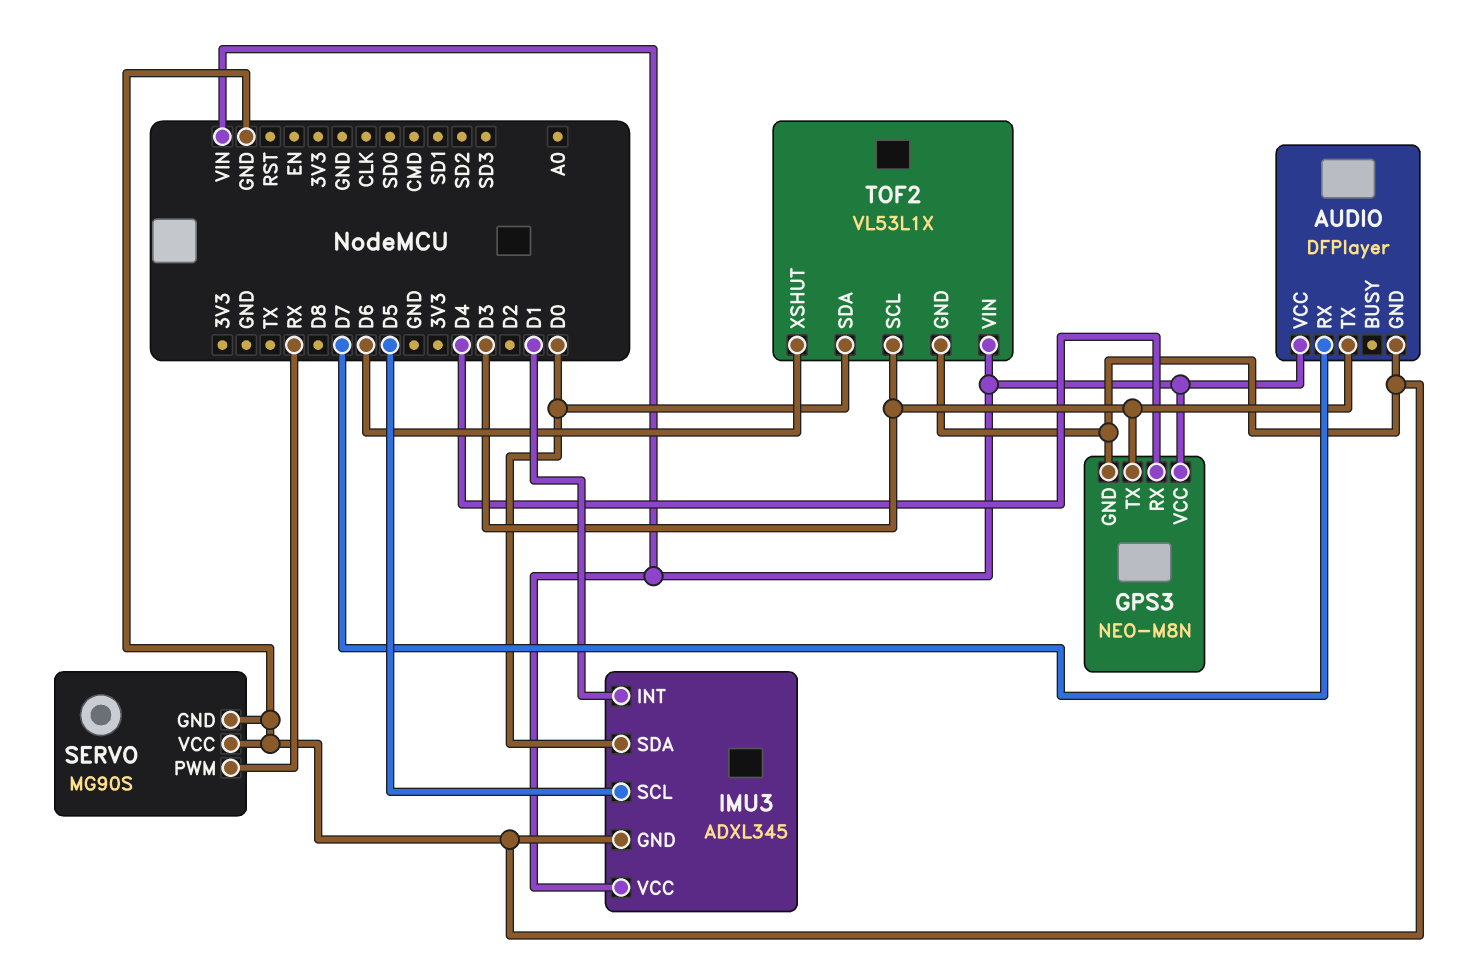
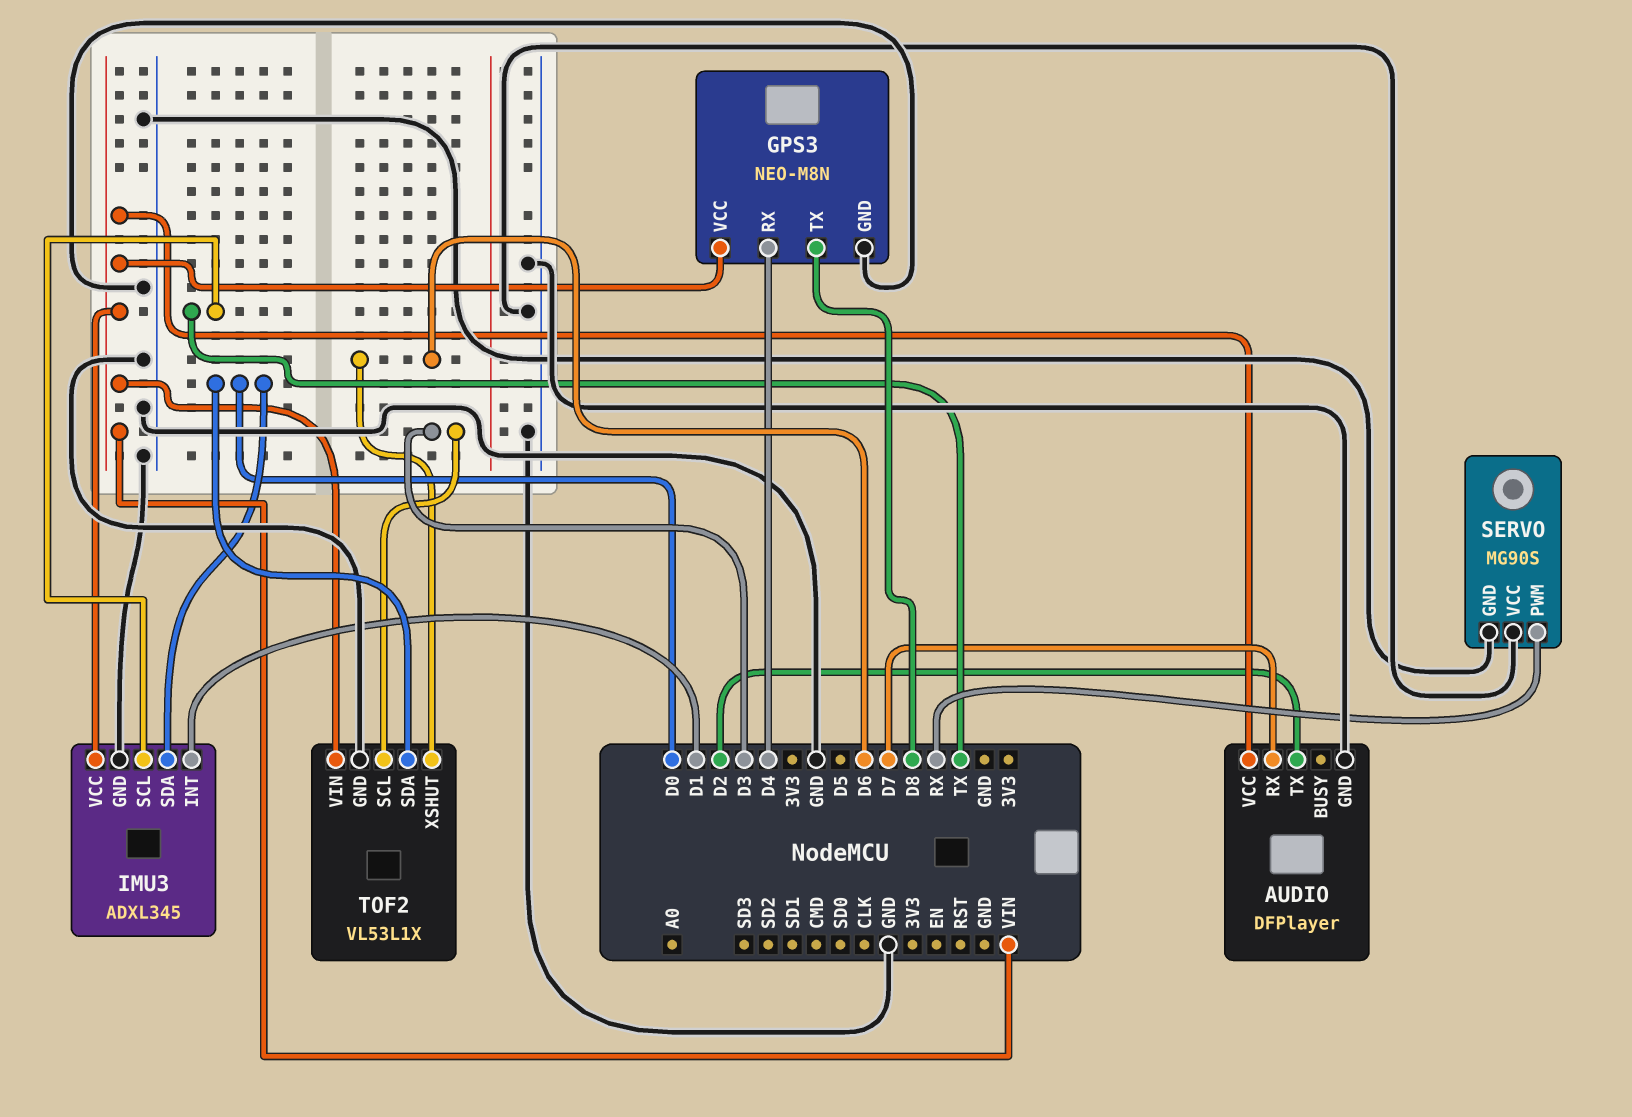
AUDIO pin TX: D3 -> D2
GPS3 pin TX: D3 -> D8
IMU3 pin SCL: D5 -> TX

